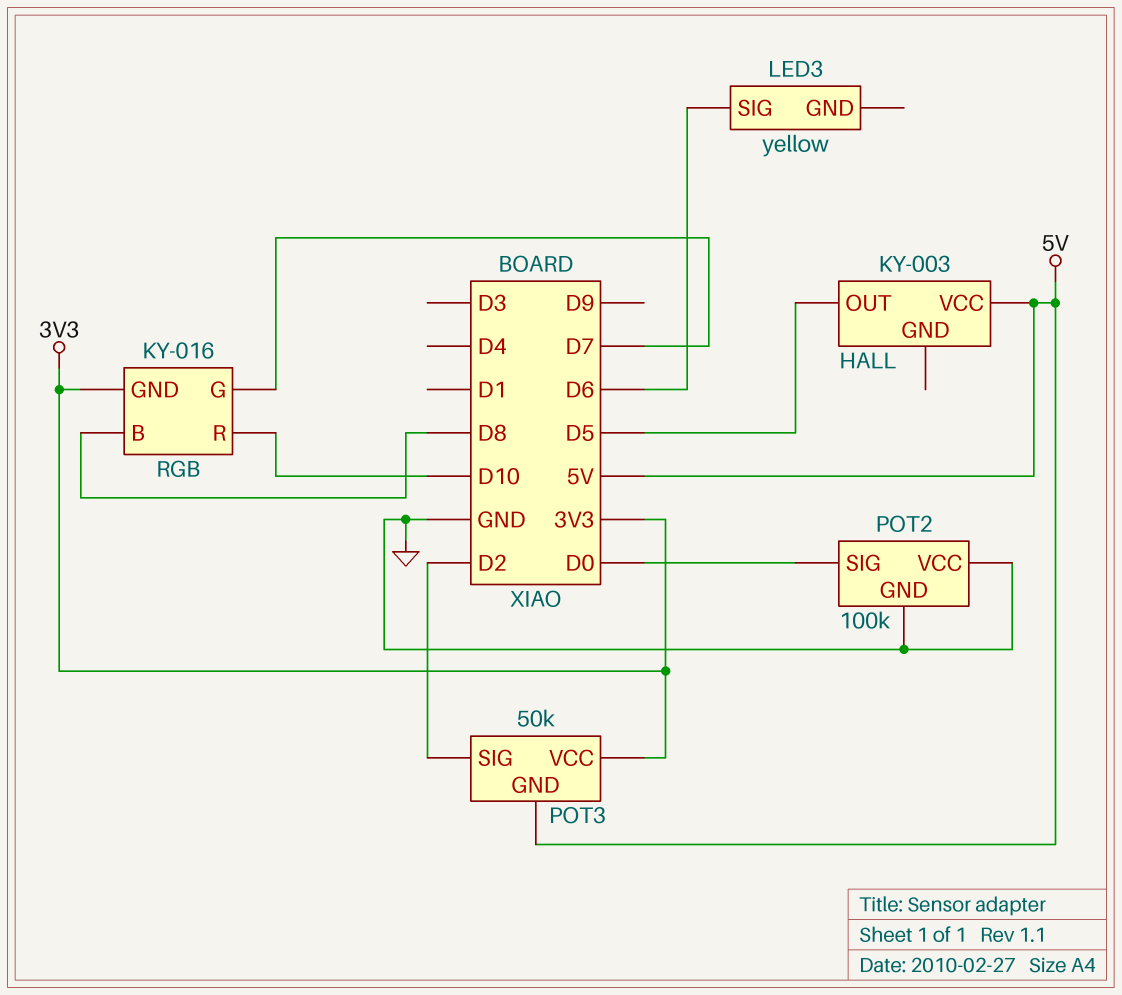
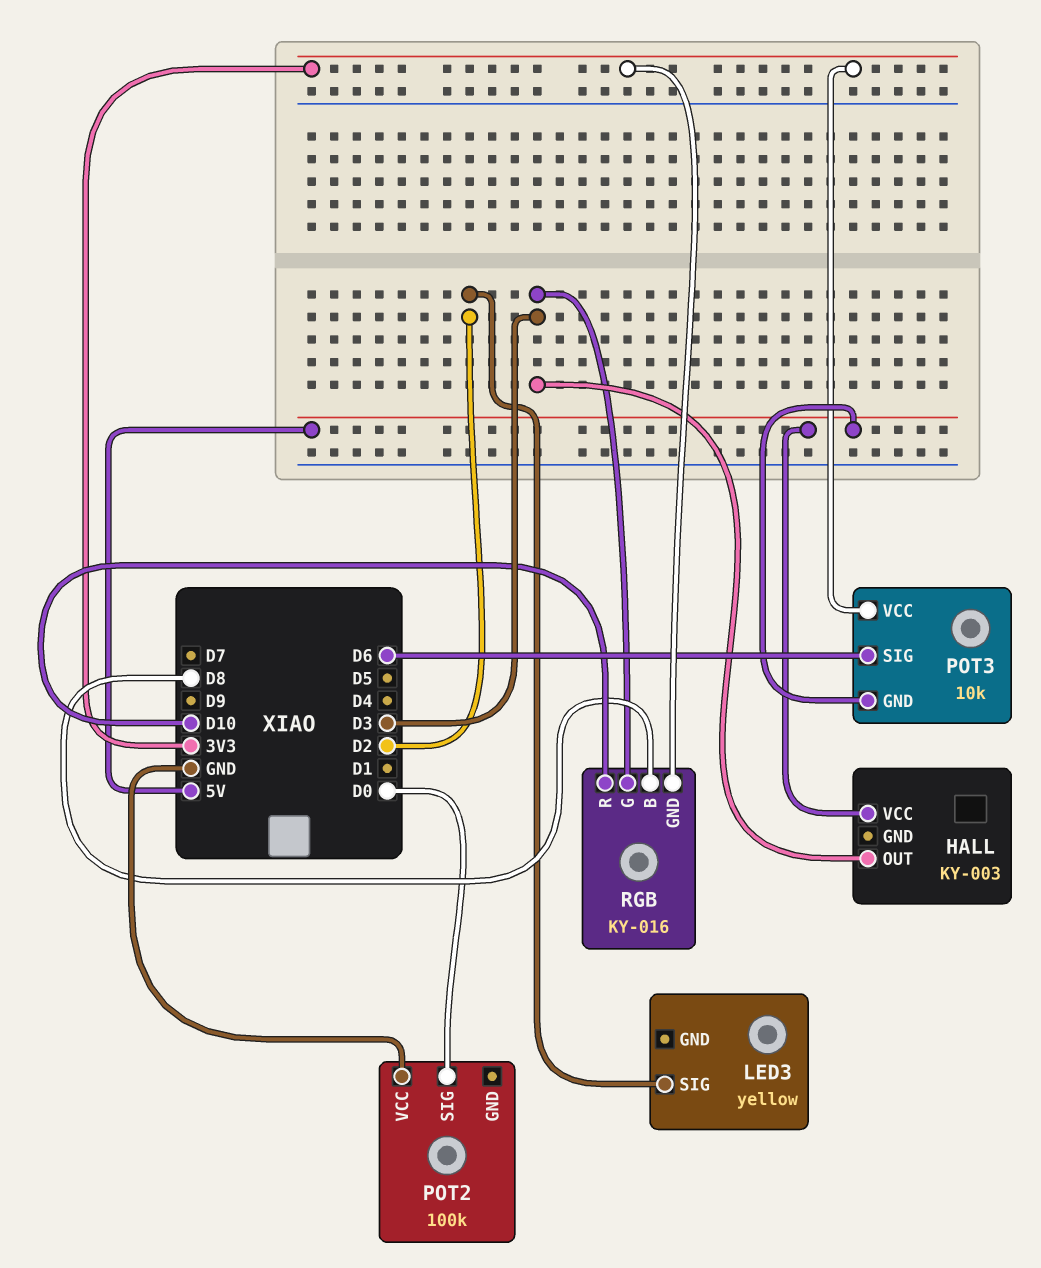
HALL pin OUT: D5 -> D3
LED3 pin SIG: D6 -> D2
POT2 pin GND: GND -> none
POT3: 50k -> 10k
POT3 pin SIG: D2 -> D6
RGB pin G: D7 -> D3

